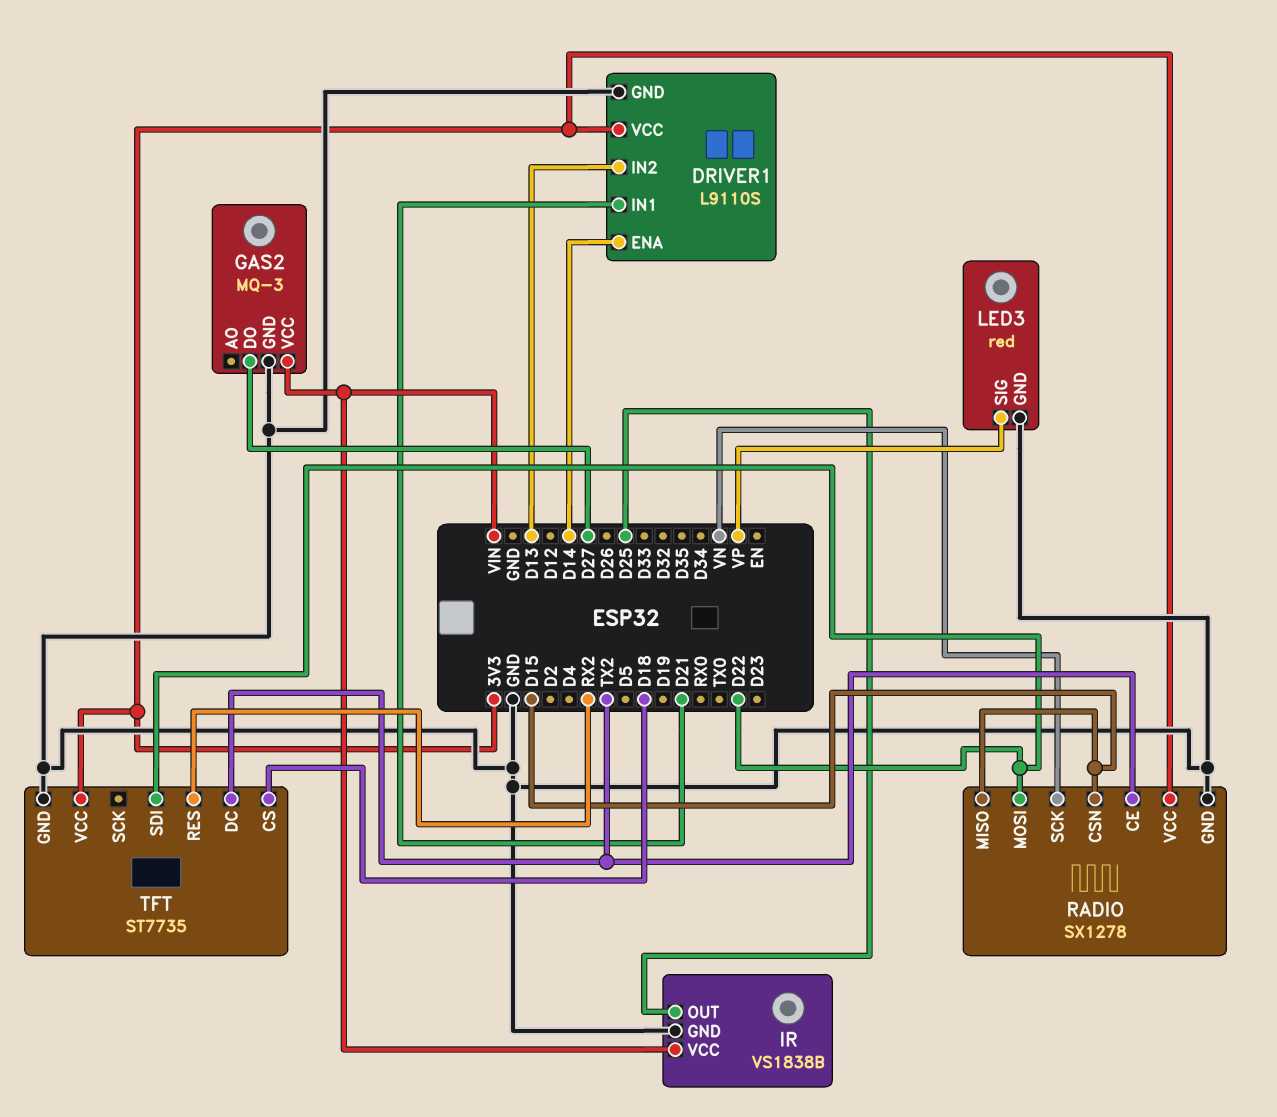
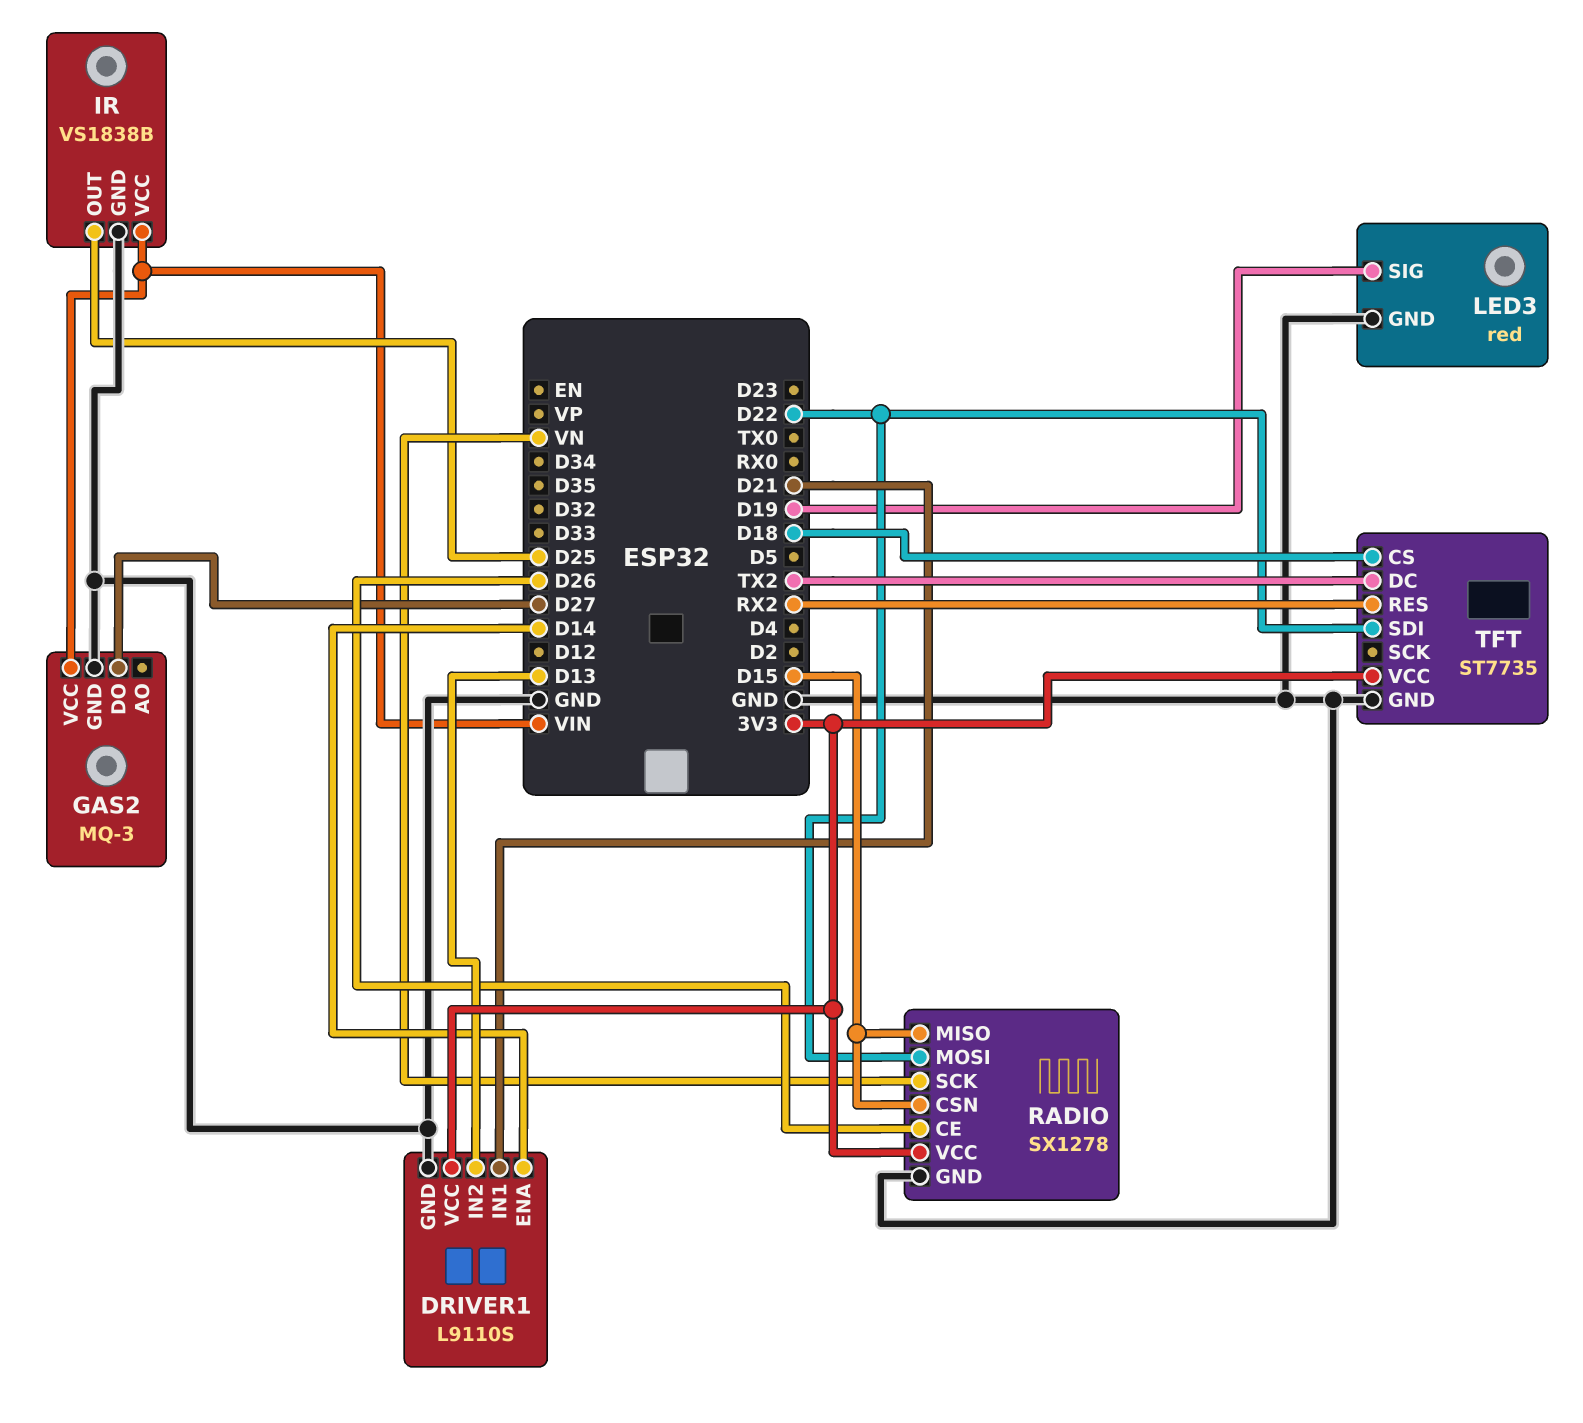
LED3 pin SIG: VP -> D19
RADIO pin CE: TX2 -> D26

